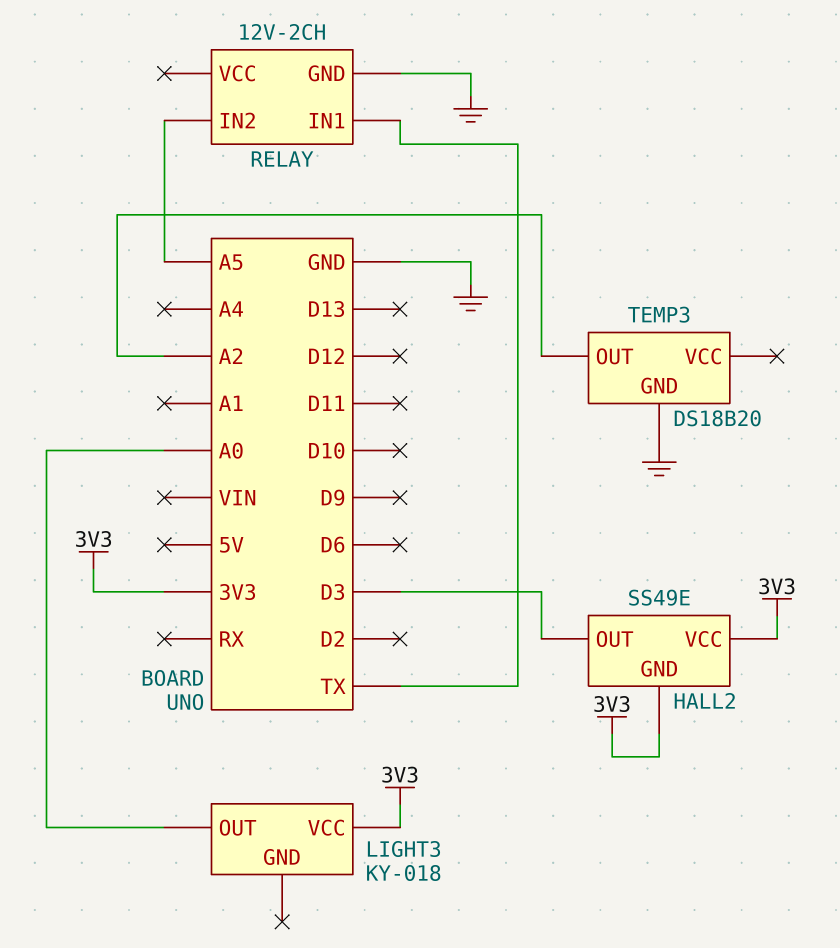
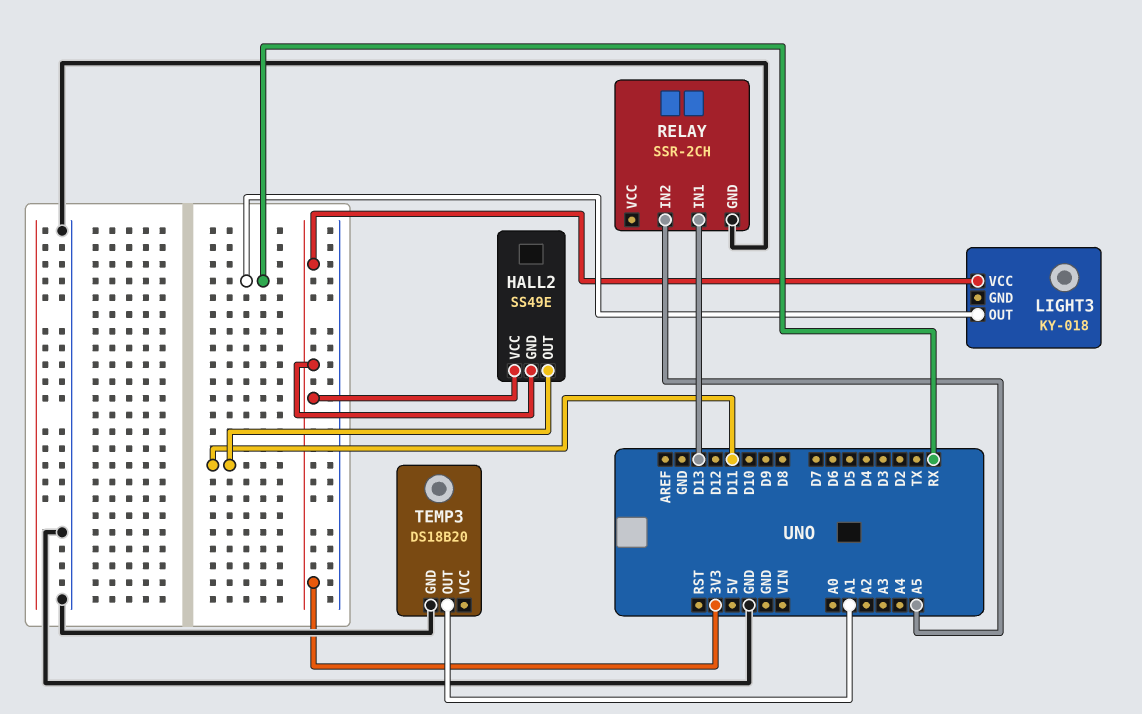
HALL2 pin OUT: D3 -> D11
LIGHT3 pin OUT: A0 -> RX
RELAY: 12V-2CH -> SSR-2CH
RELAY pin IN1: TX -> D13
TEMP3 pin OUT: A2 -> A1

